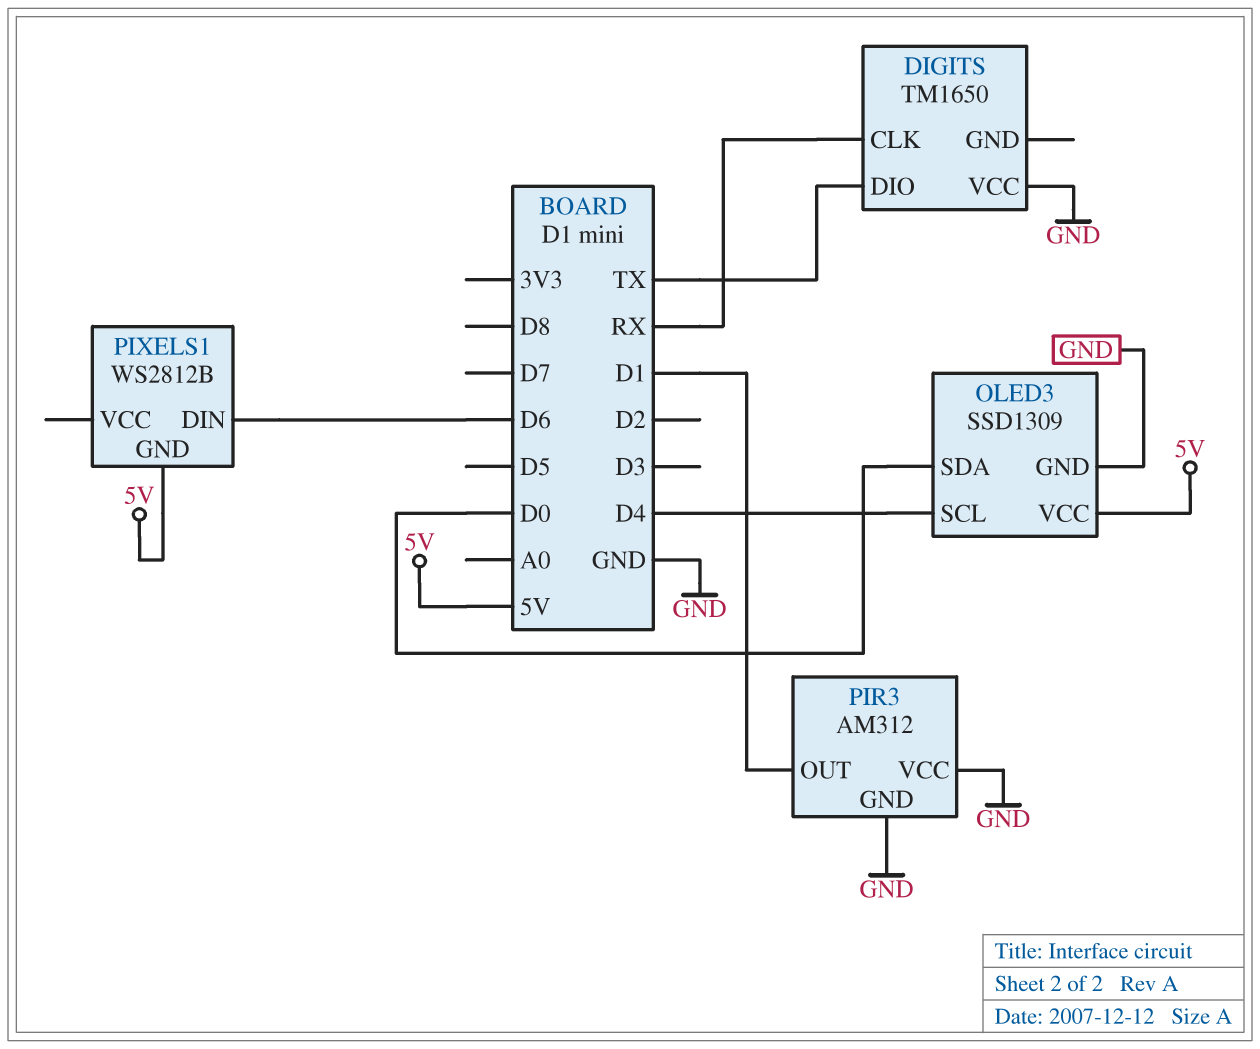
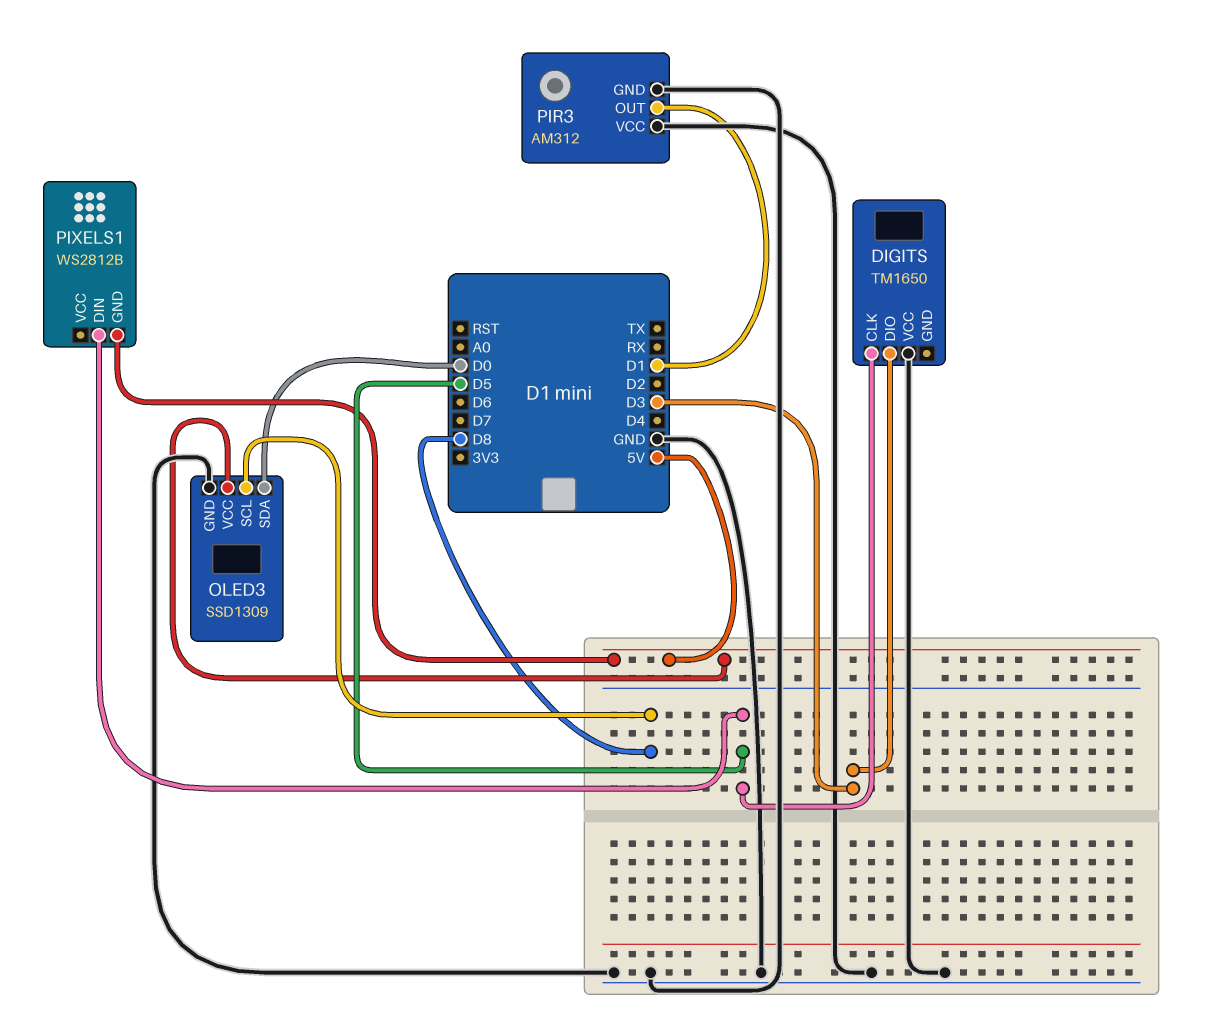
DIGITS pin CLK: RX -> D5
DIGITS pin DIO: TX -> D3
OLED3 pin SCL: D4 -> D8
PIXELS1 pin DIN: D6 -> D5

